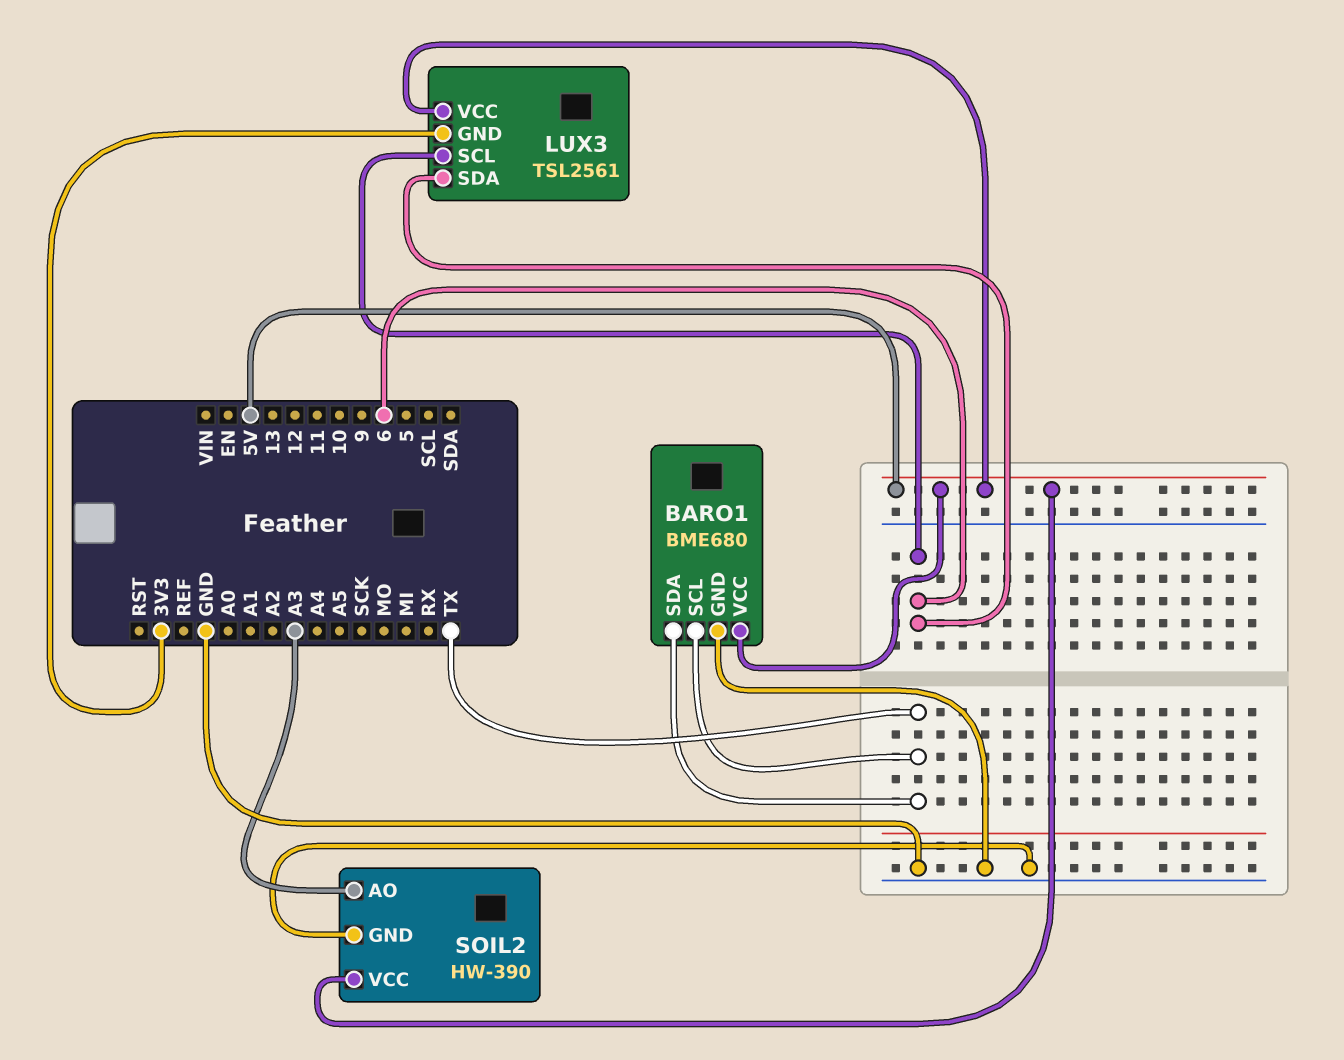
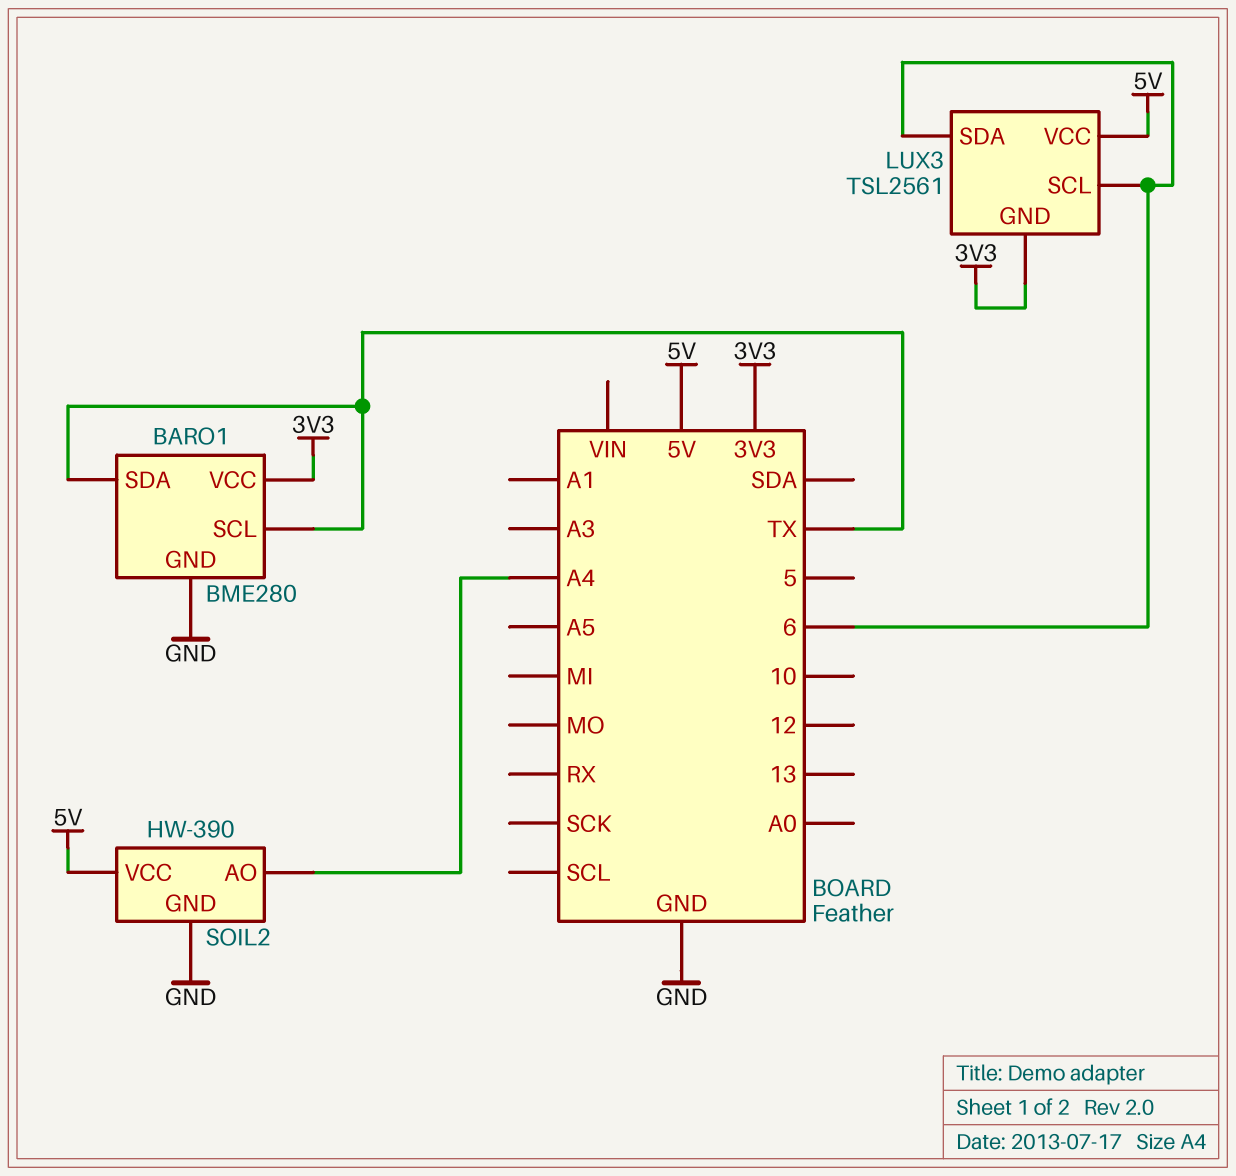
BARO1: BME680 -> BME280
BARO1 pin VCC: 5V -> 3V3
SOIL2 pin AO: A3 -> A4

